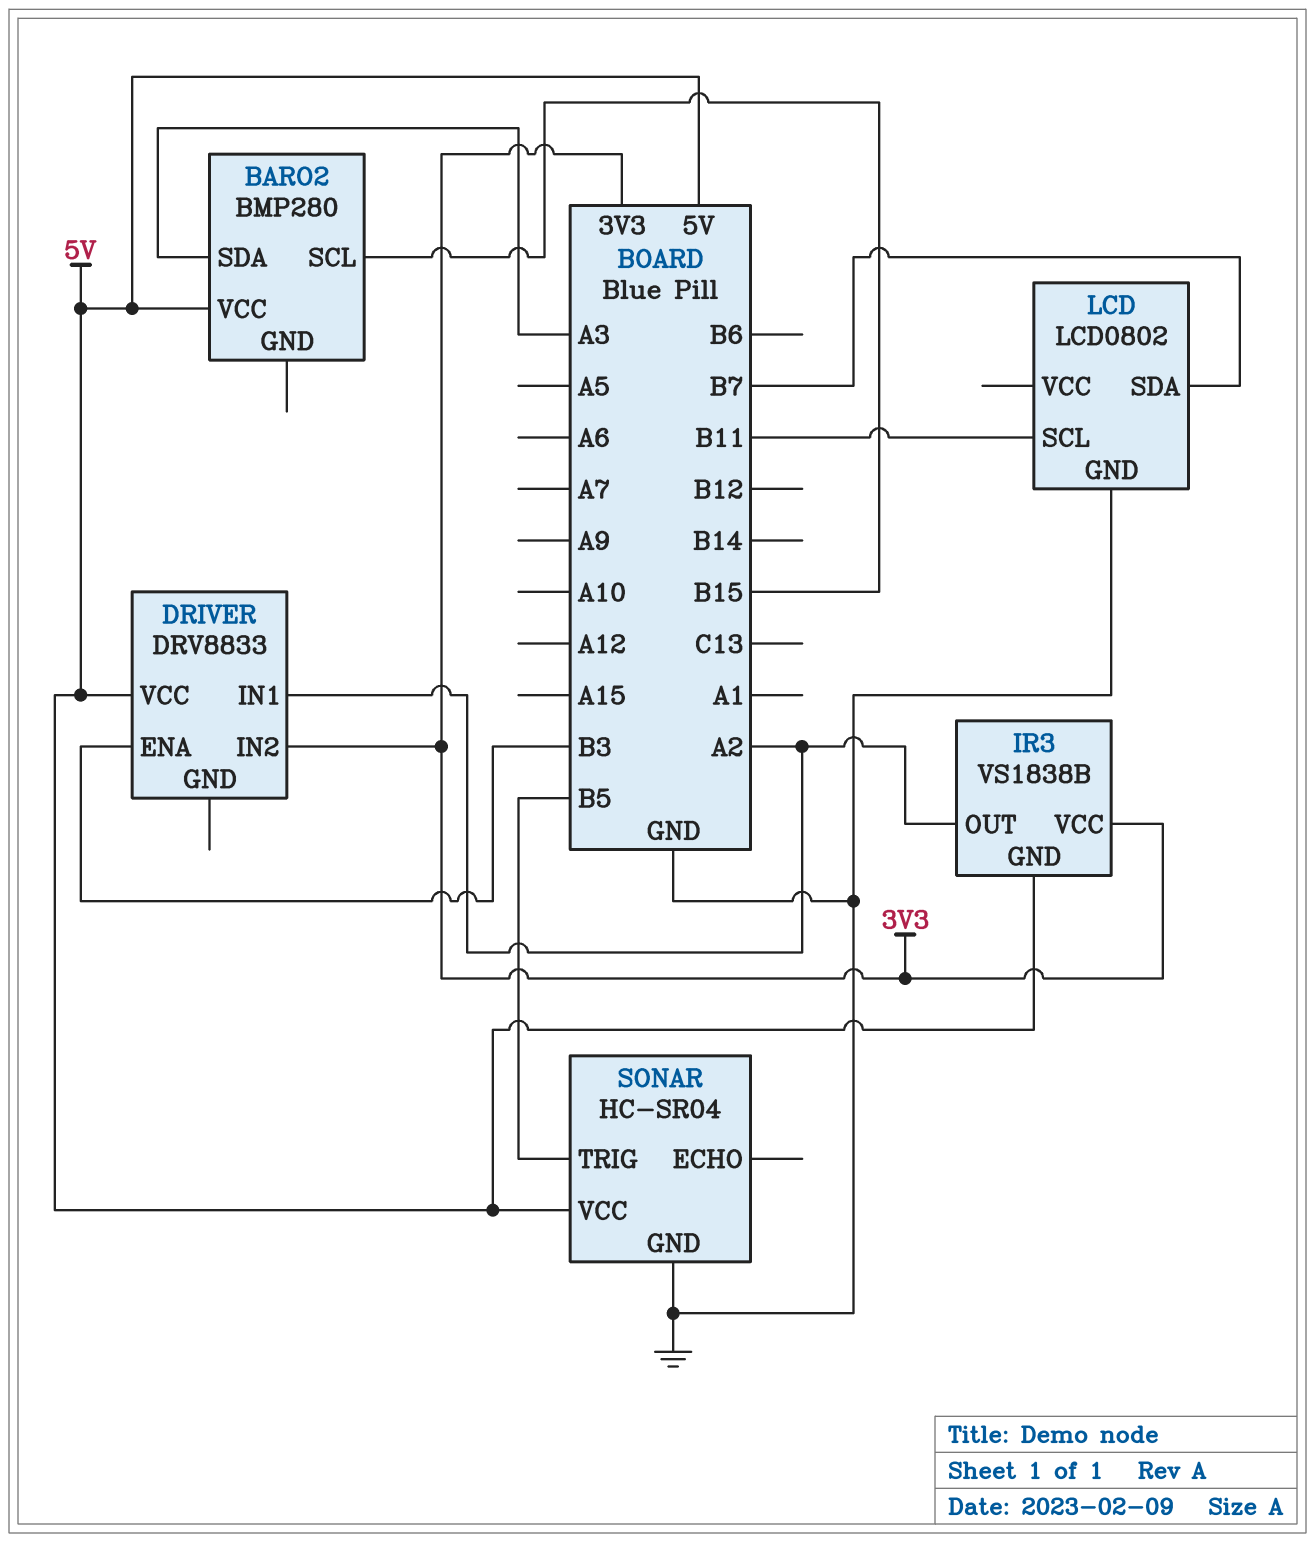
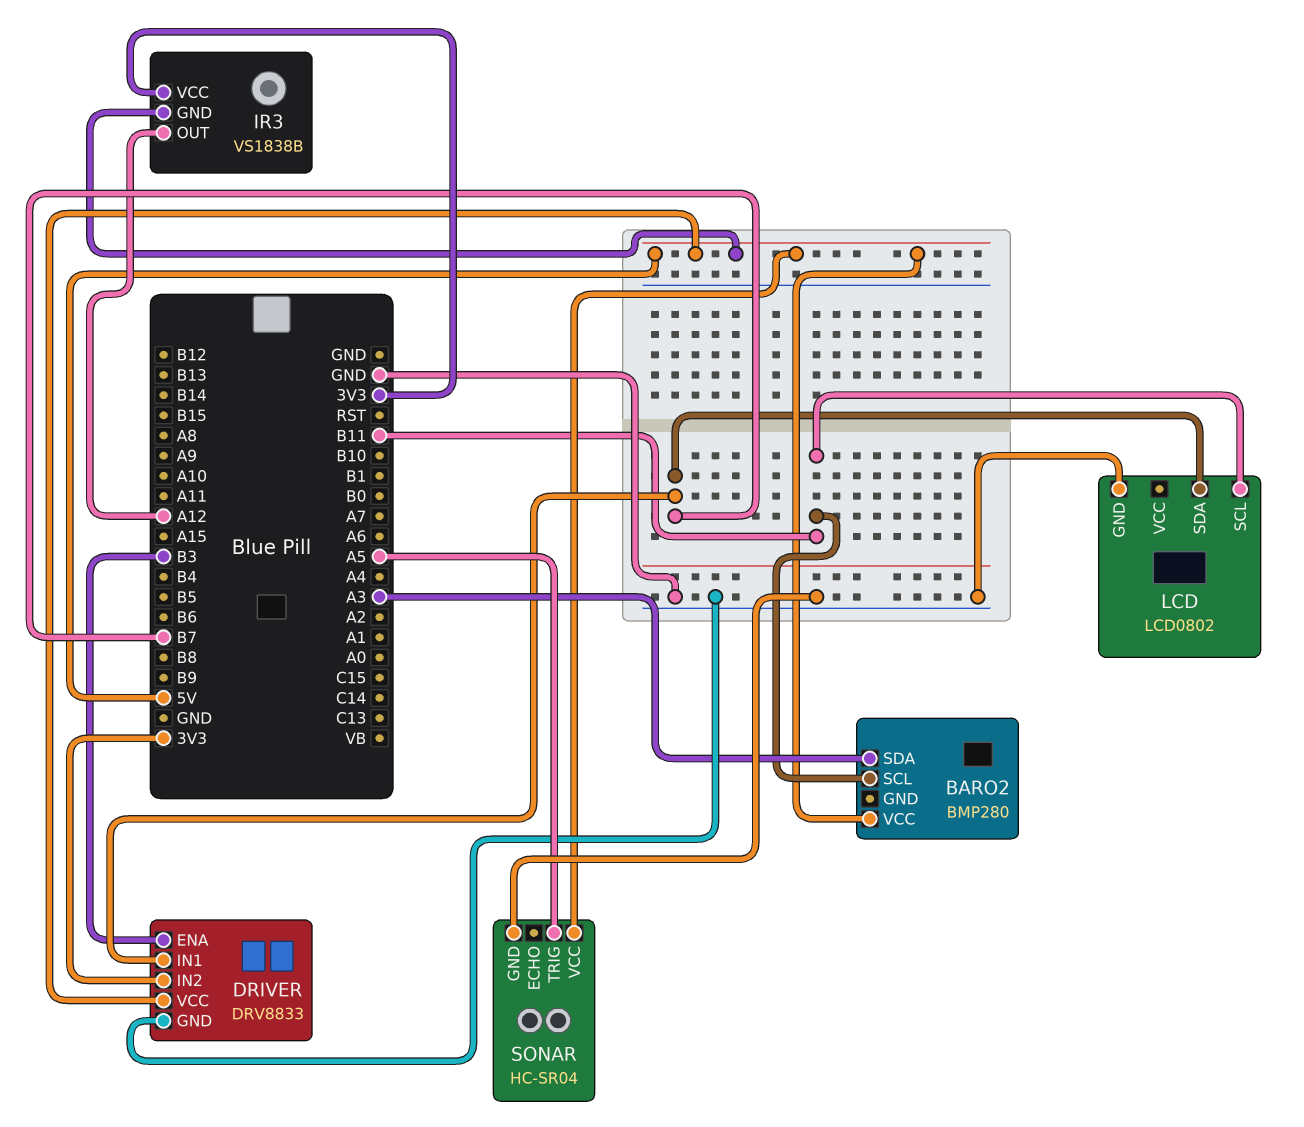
BARO2 pin SCL: B15 -> B11
DRIVER pin GND: none -> GND
DRIVER pin IN1: A2 -> B7
IR3 pin OUT: A2 -> A12
SONAR pin TRIG: B5 -> A5

